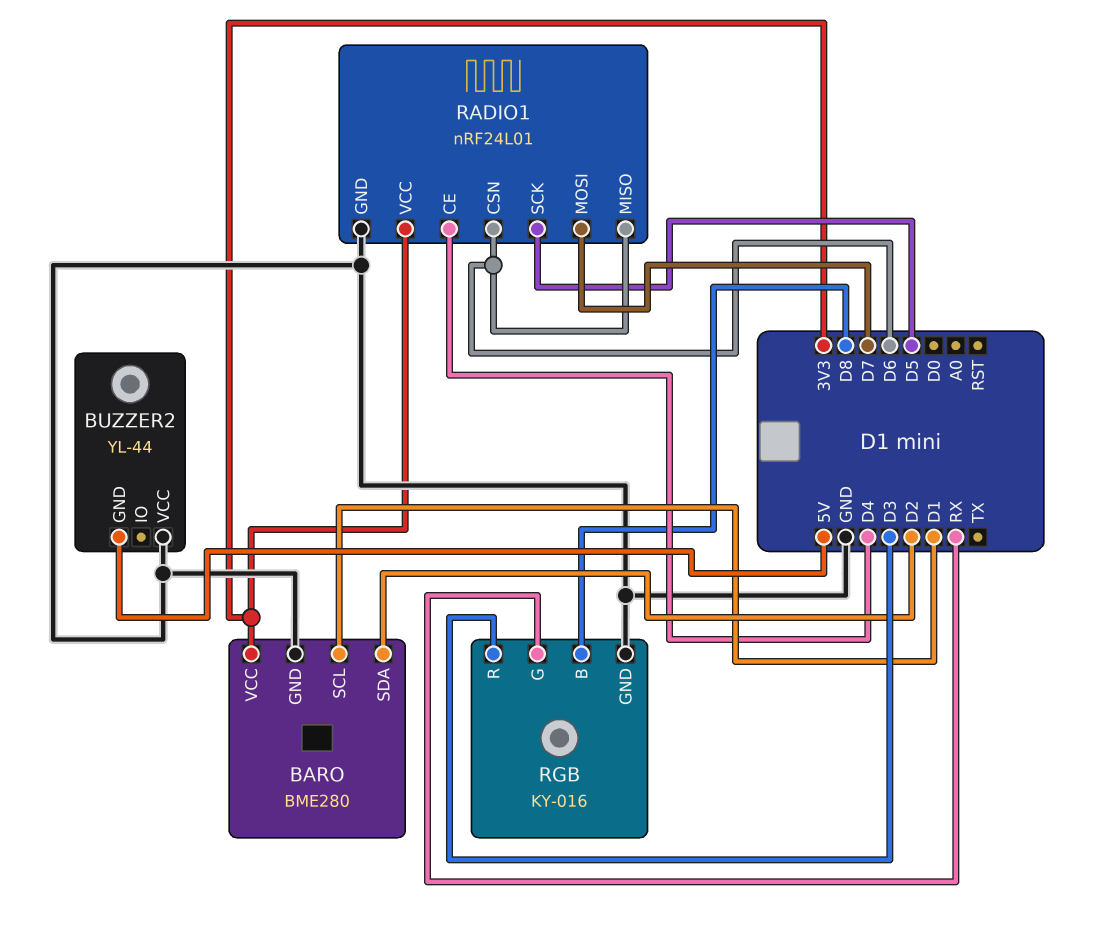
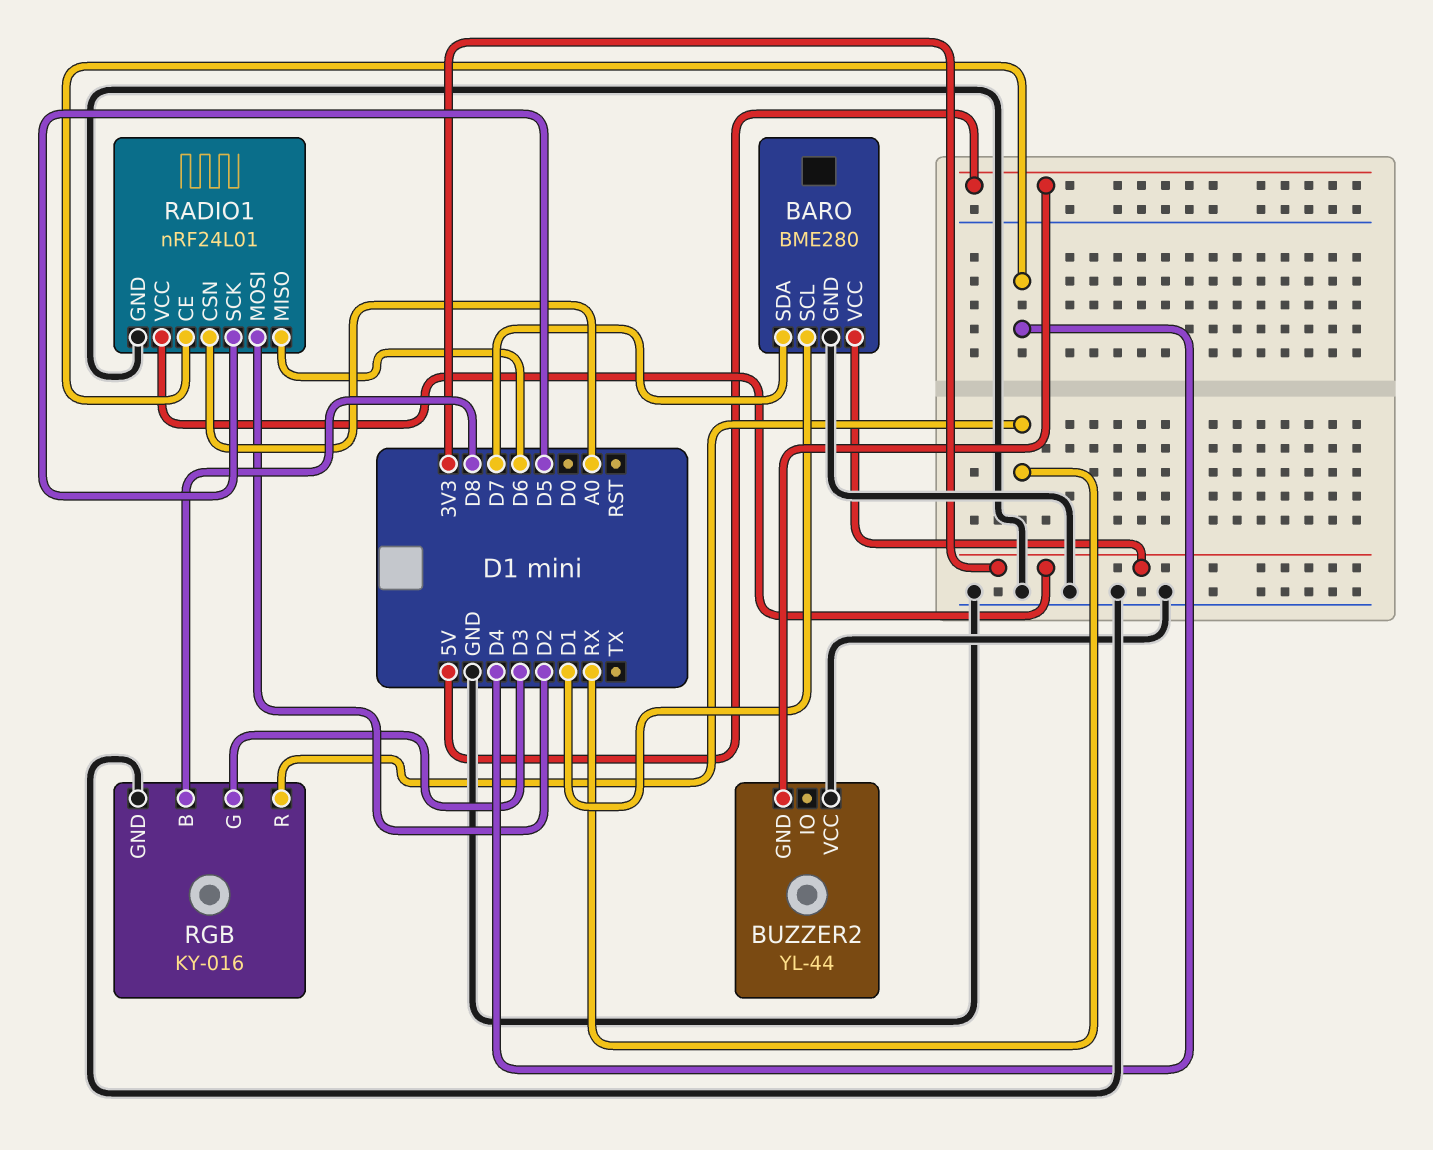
BARO pin SDA: D2 -> D7
RADIO1 pin CSN: D6 -> A0
RADIO1 pin MOSI: D7 -> D2
RGB pin G: RX -> D3
RGB pin R: D3 -> RX

